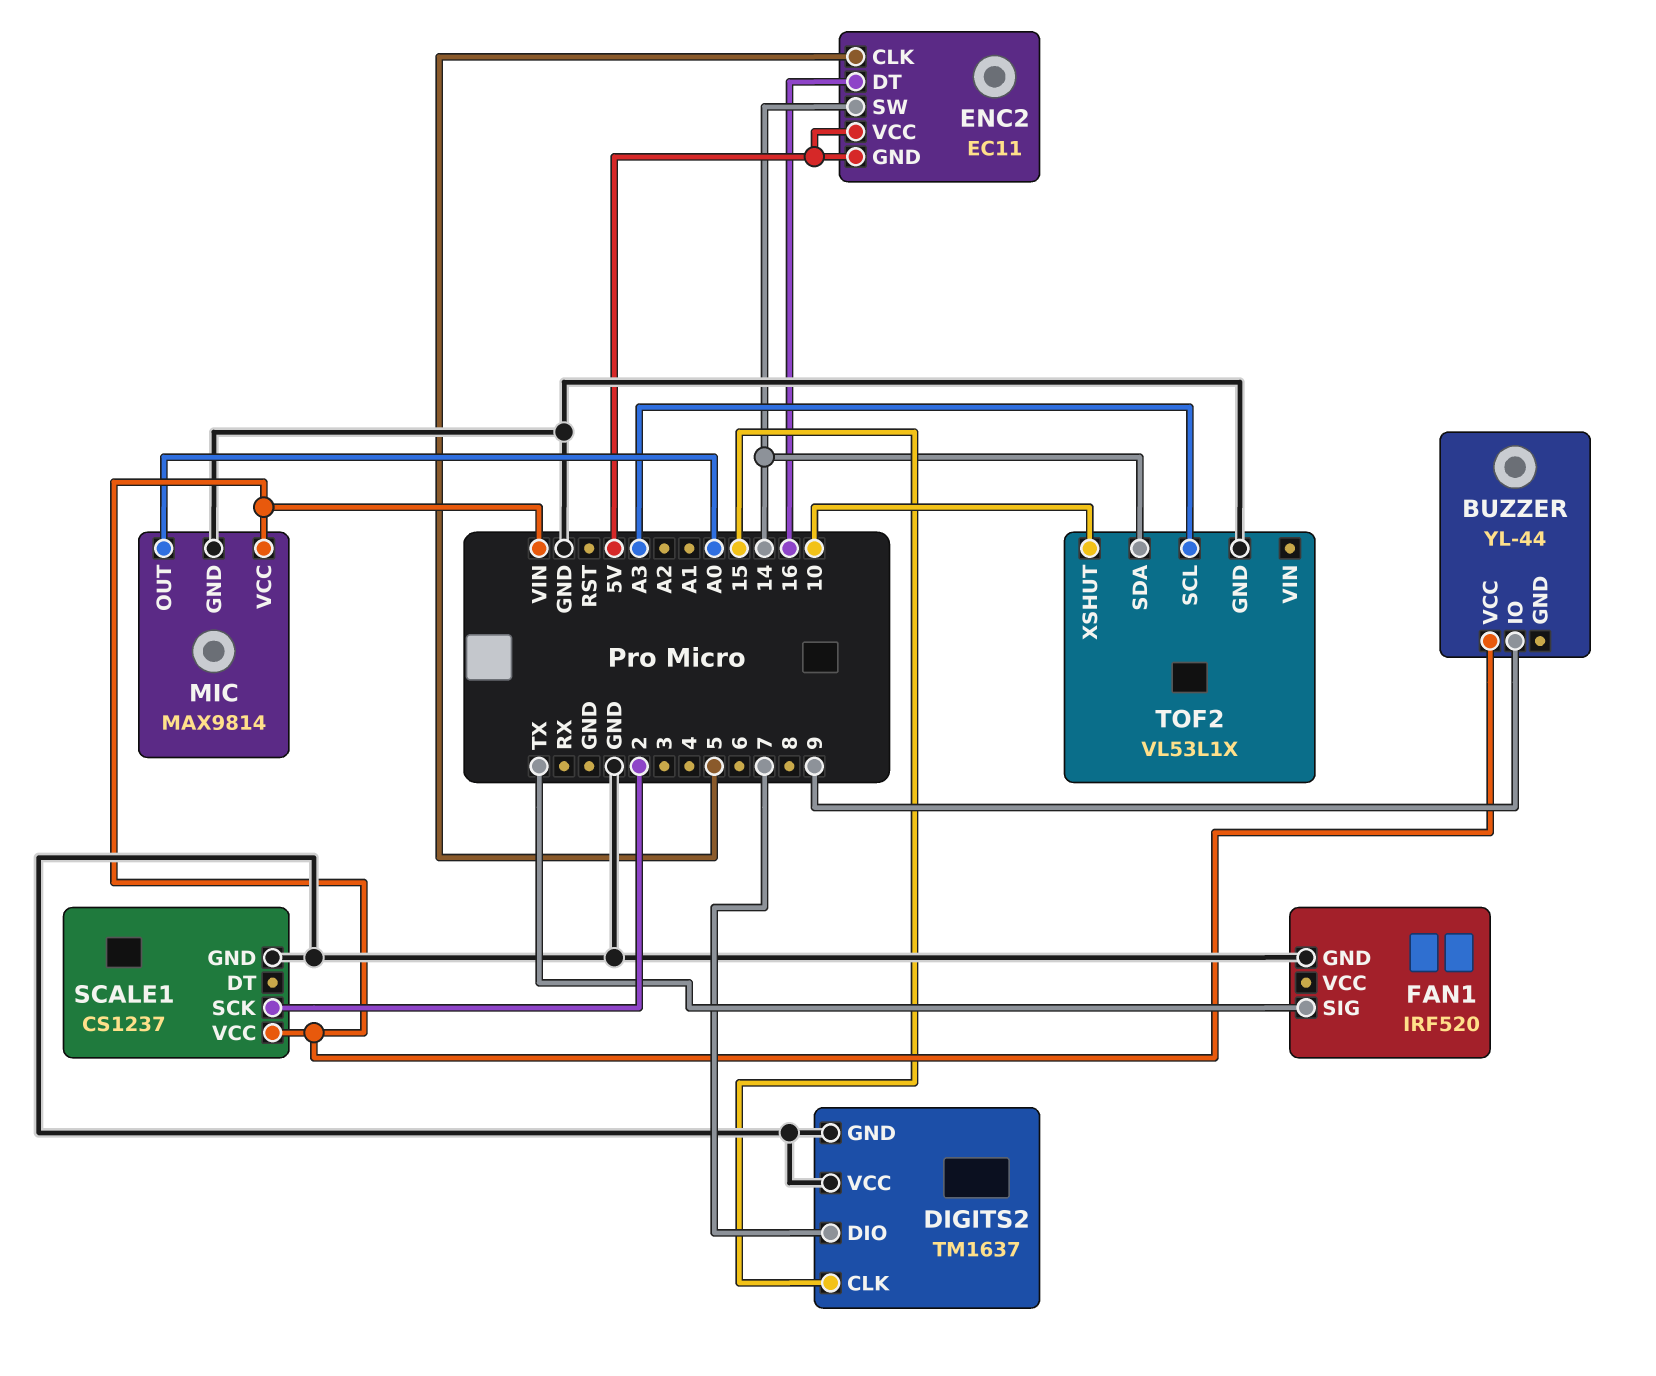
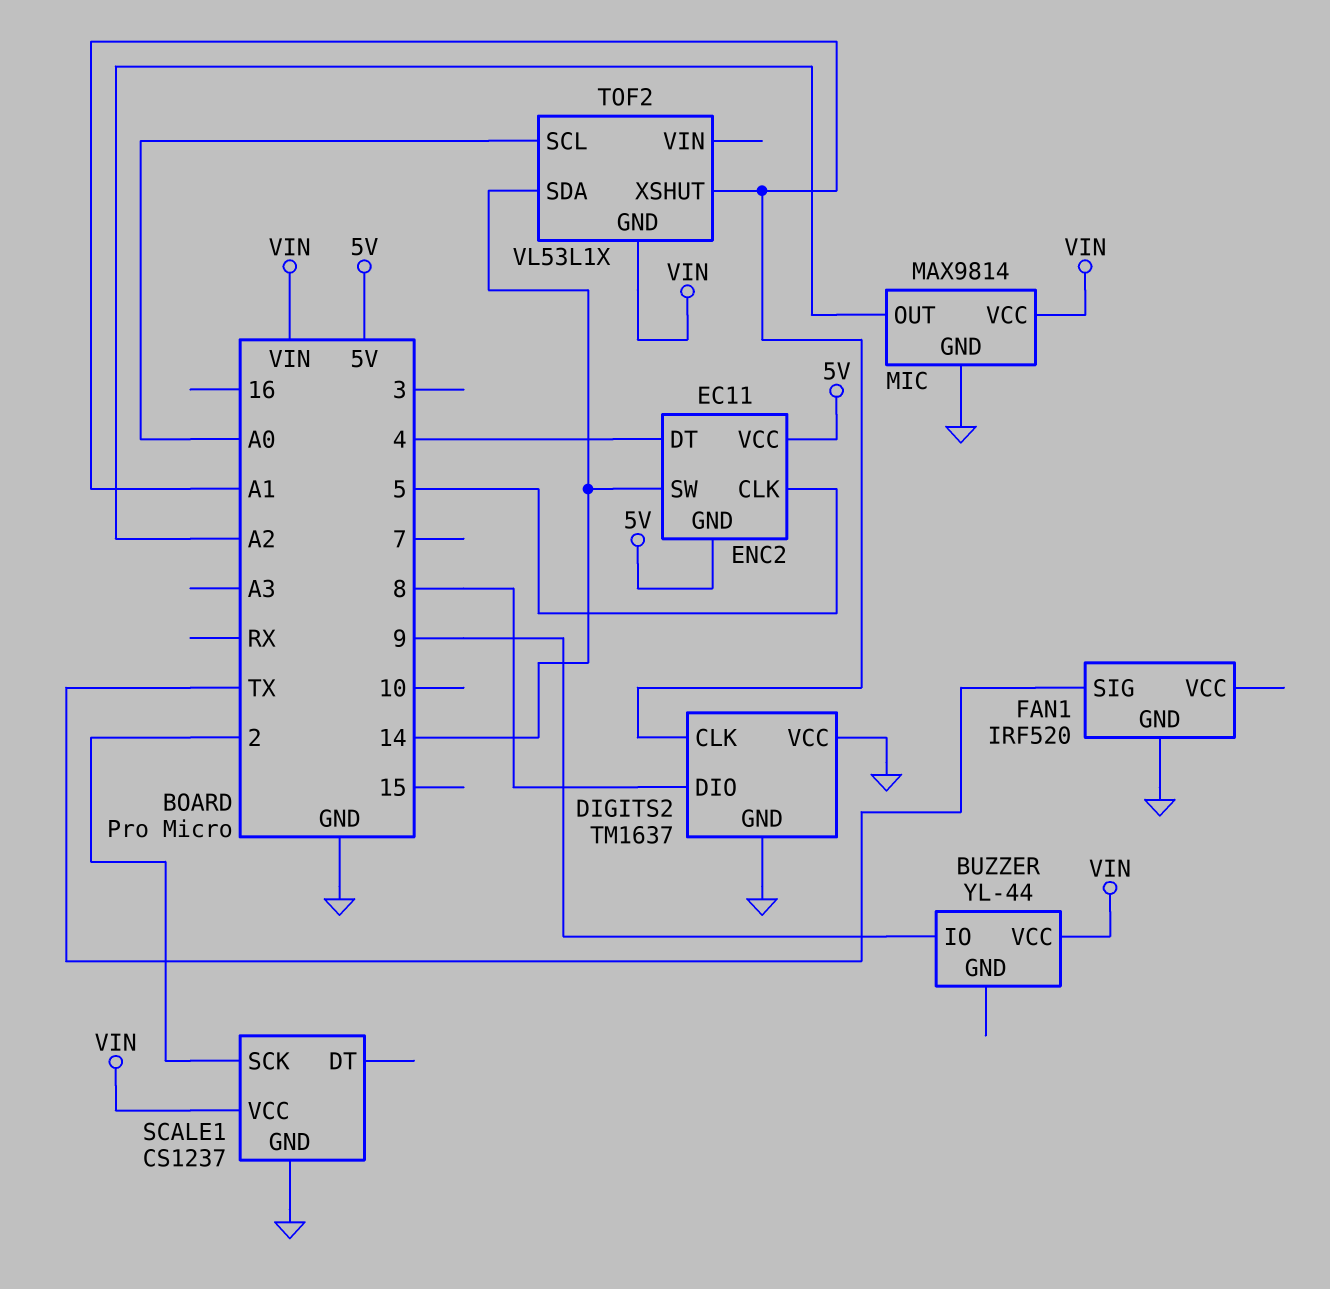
DIGITS2 pin CLK: 15 -> A1
DIGITS2 pin DIO: 7 -> 8
ENC2 pin DT: 16 -> 4
MIC pin OUT: A0 -> A2
TOF2 pin GND: GND -> VIN
TOF2 pin SCL: A3 -> A0
TOF2 pin XSHUT: 10 -> A1

